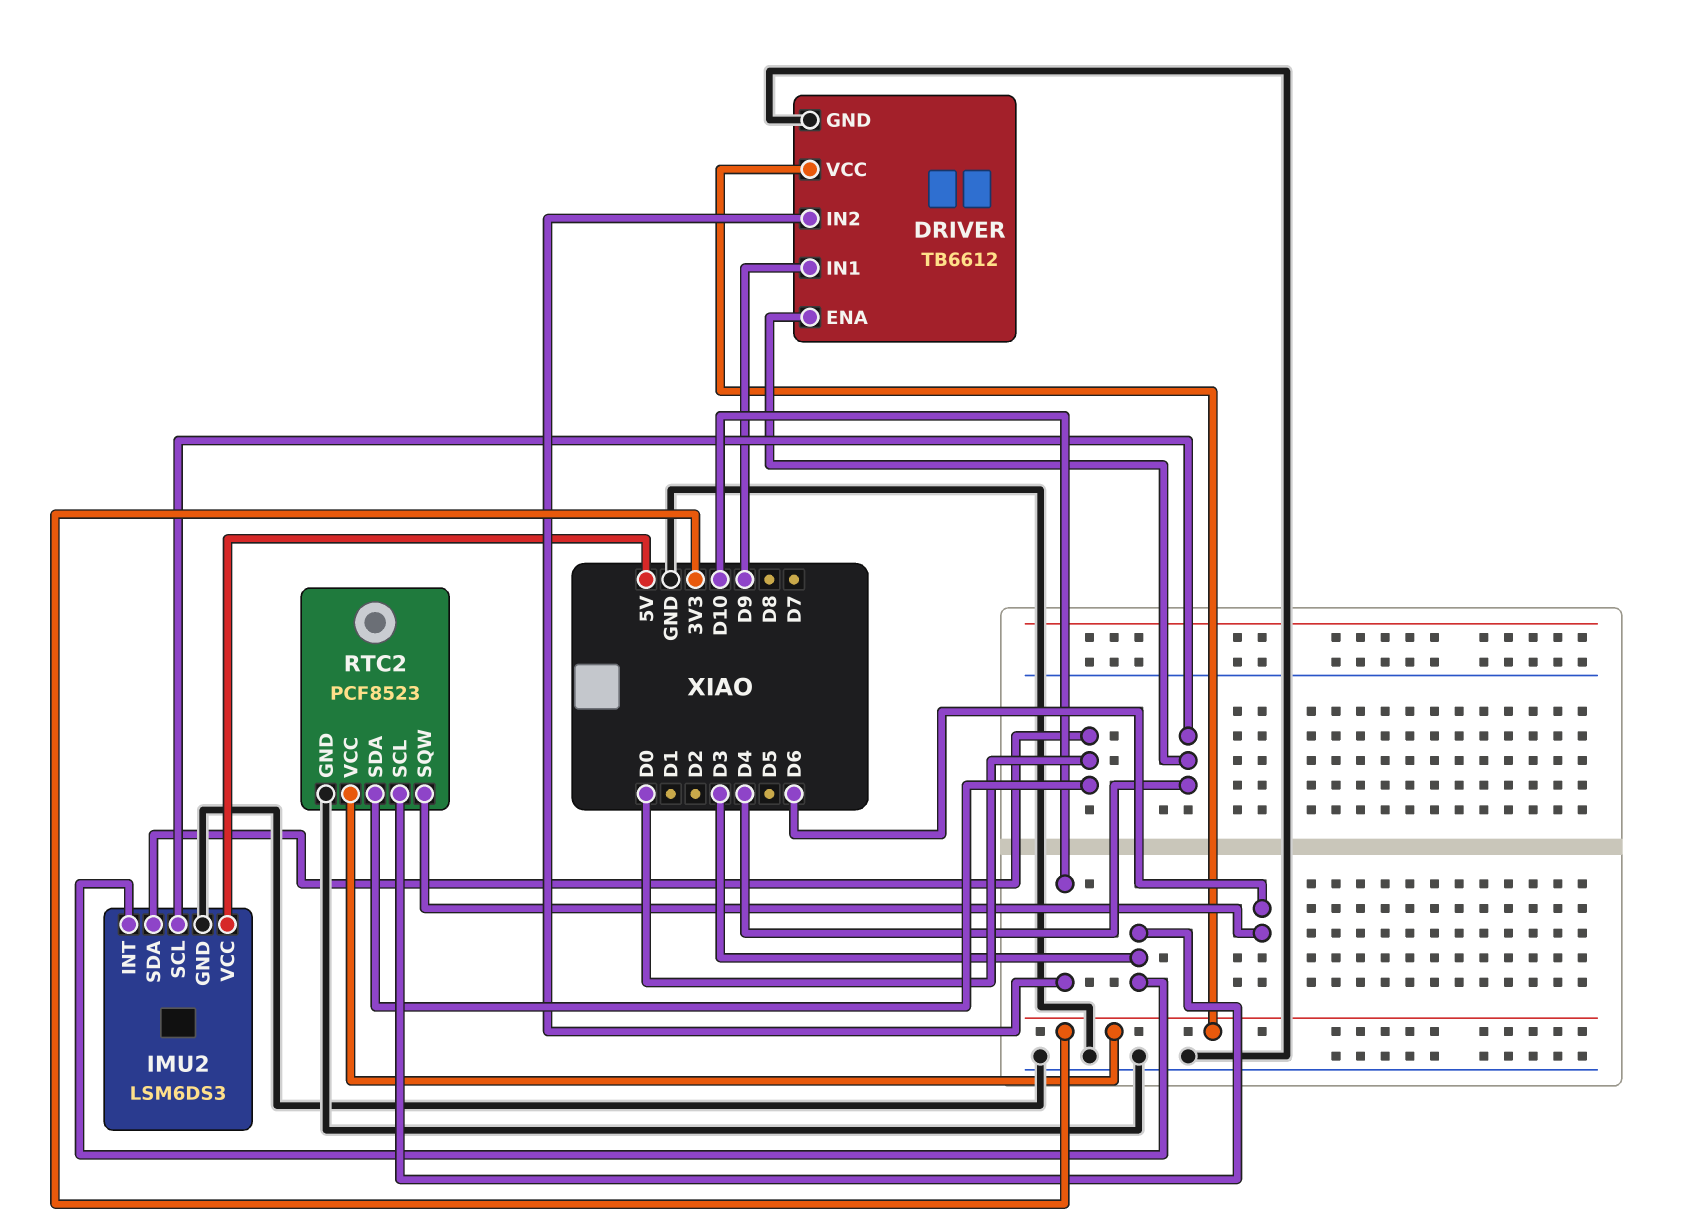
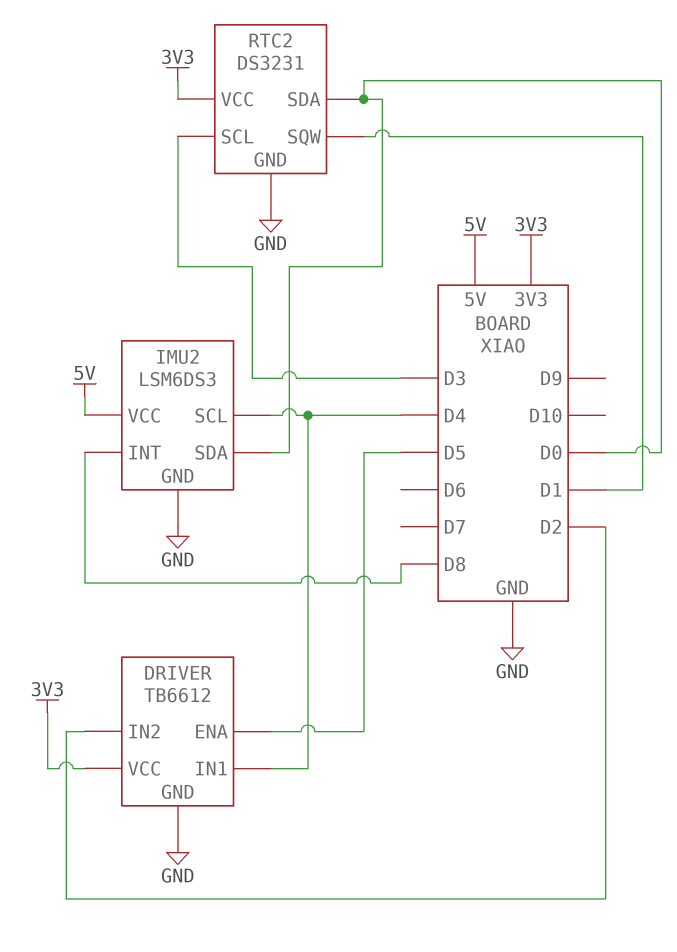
DRIVER pin ENA: D4 -> D5
DRIVER pin IN1: D9 -> D4
DRIVER pin IN2: D10 -> D2
IMU2 pin INT: D3 -> D8
RTC2: PCF8523 -> DS3231
RTC2 pin SQW: D6 -> D1

